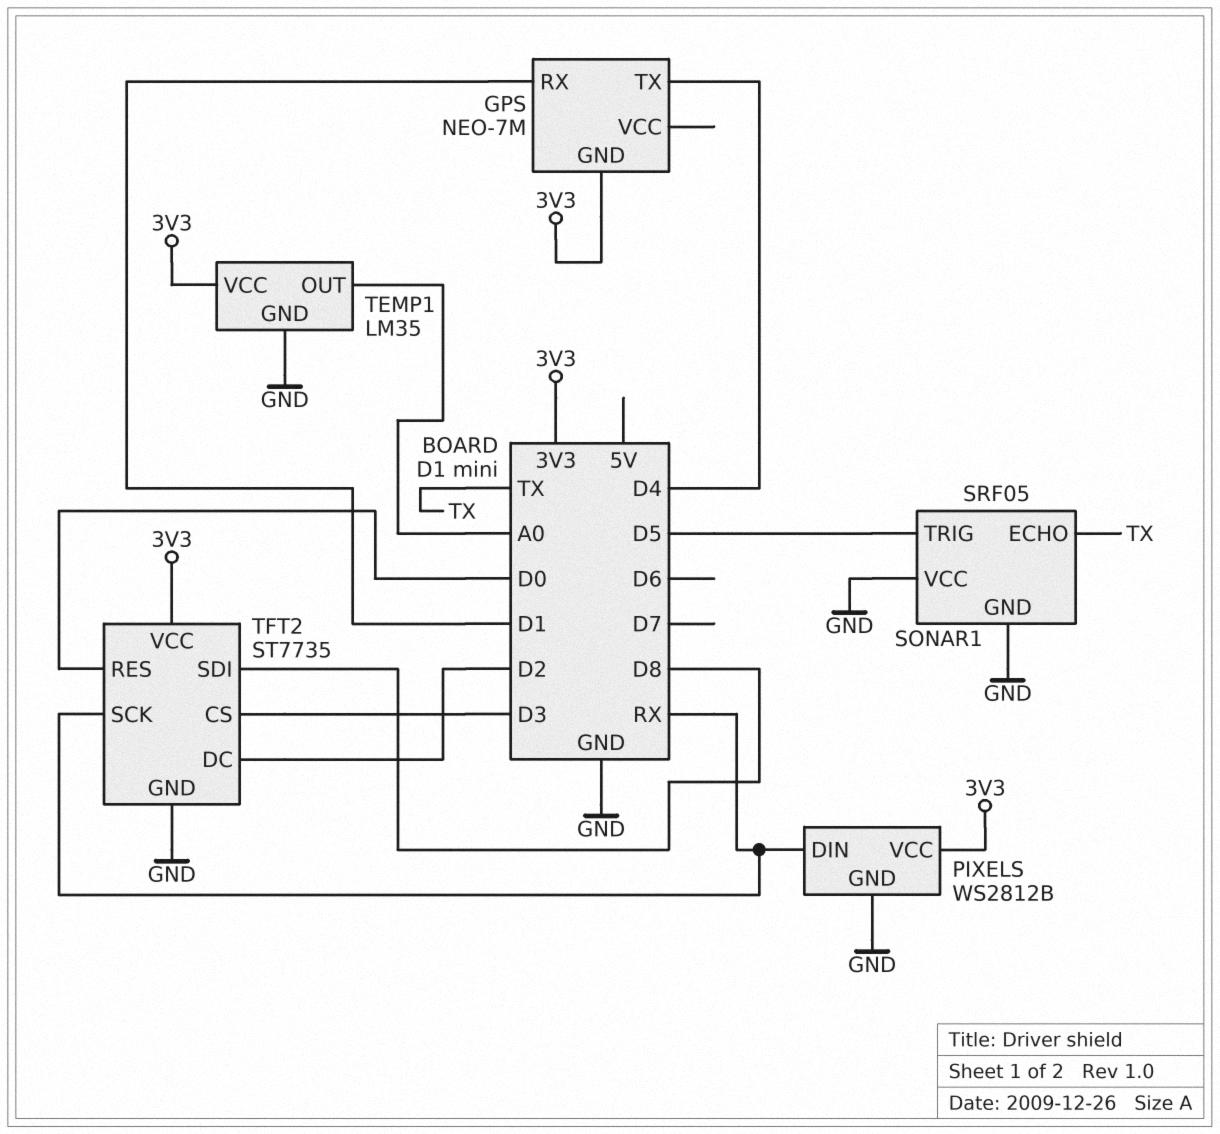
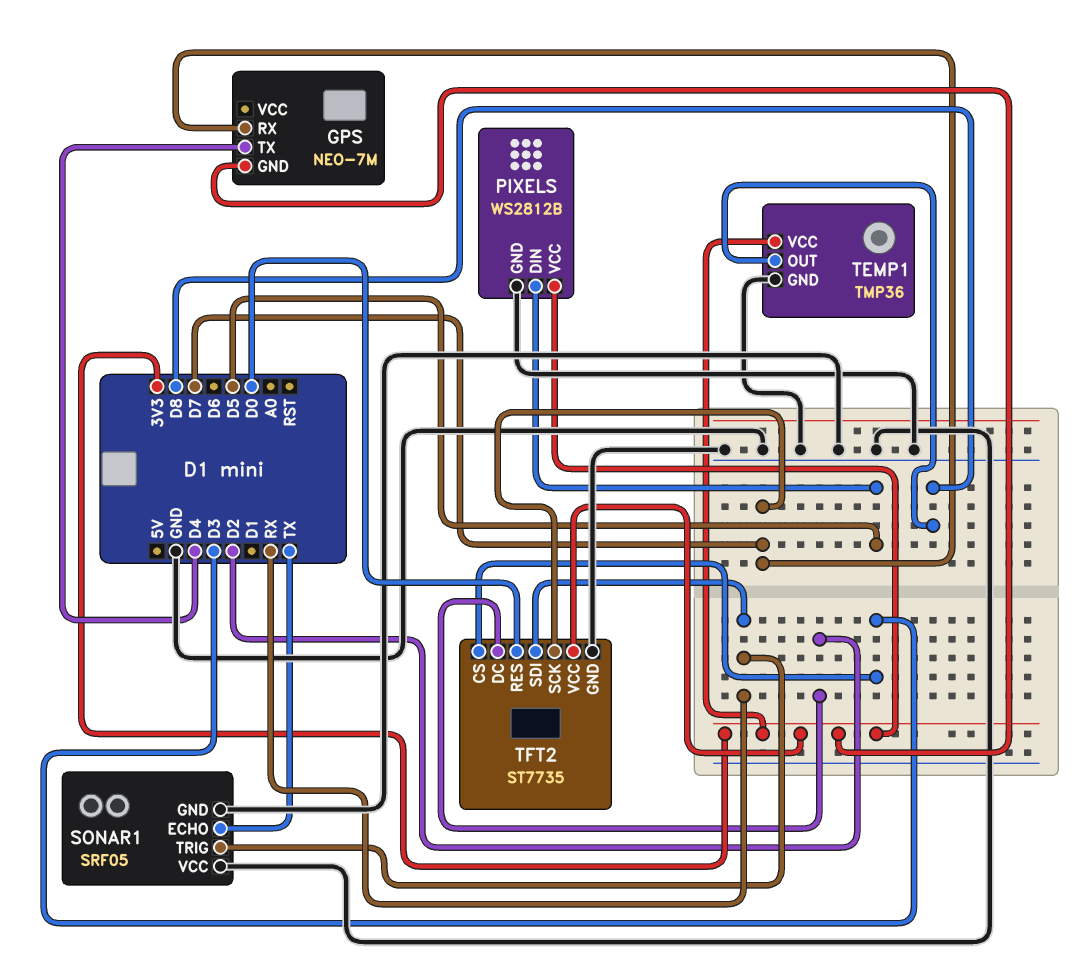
GPS pin RX: D1 -> D7
PIXELS pin DIN: RX -> D5
SONAR1 pin TRIG: D5 -> RX
TEMP1: LM35 -> TMP36
TEMP1 pin OUT: A0 -> D8
TFT2 pin SCK: RX -> D7
TFT2 pin SDI: D8 -> RX

